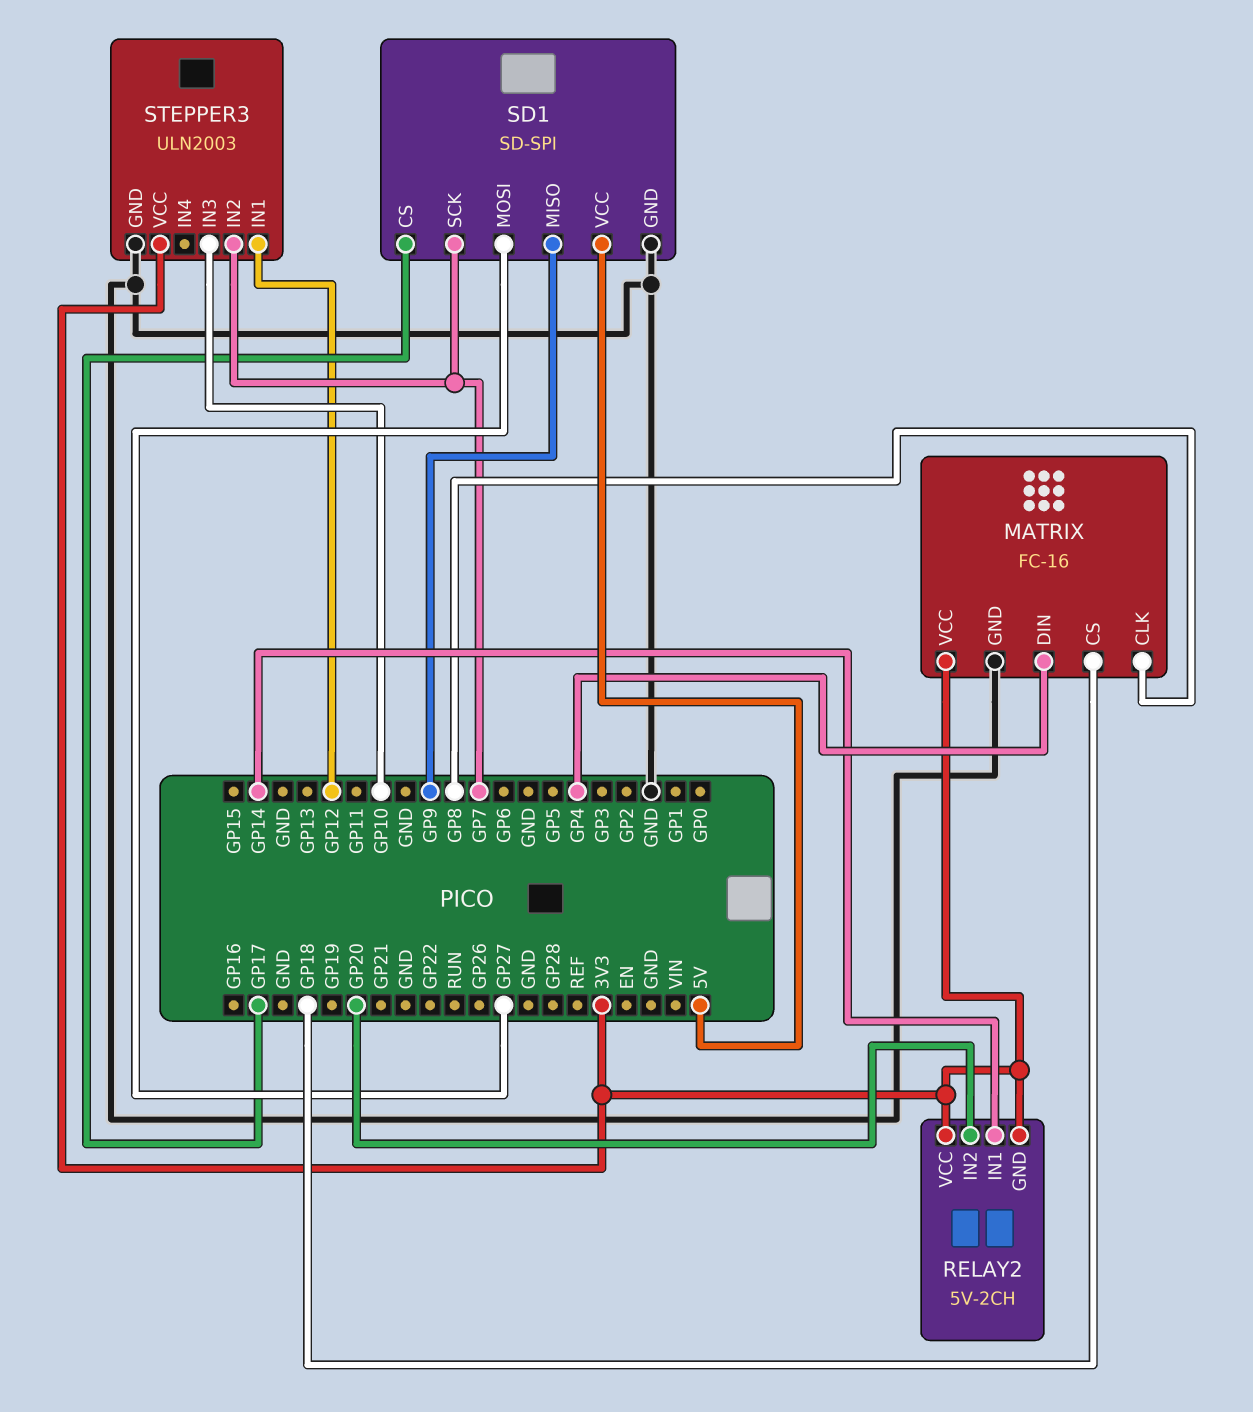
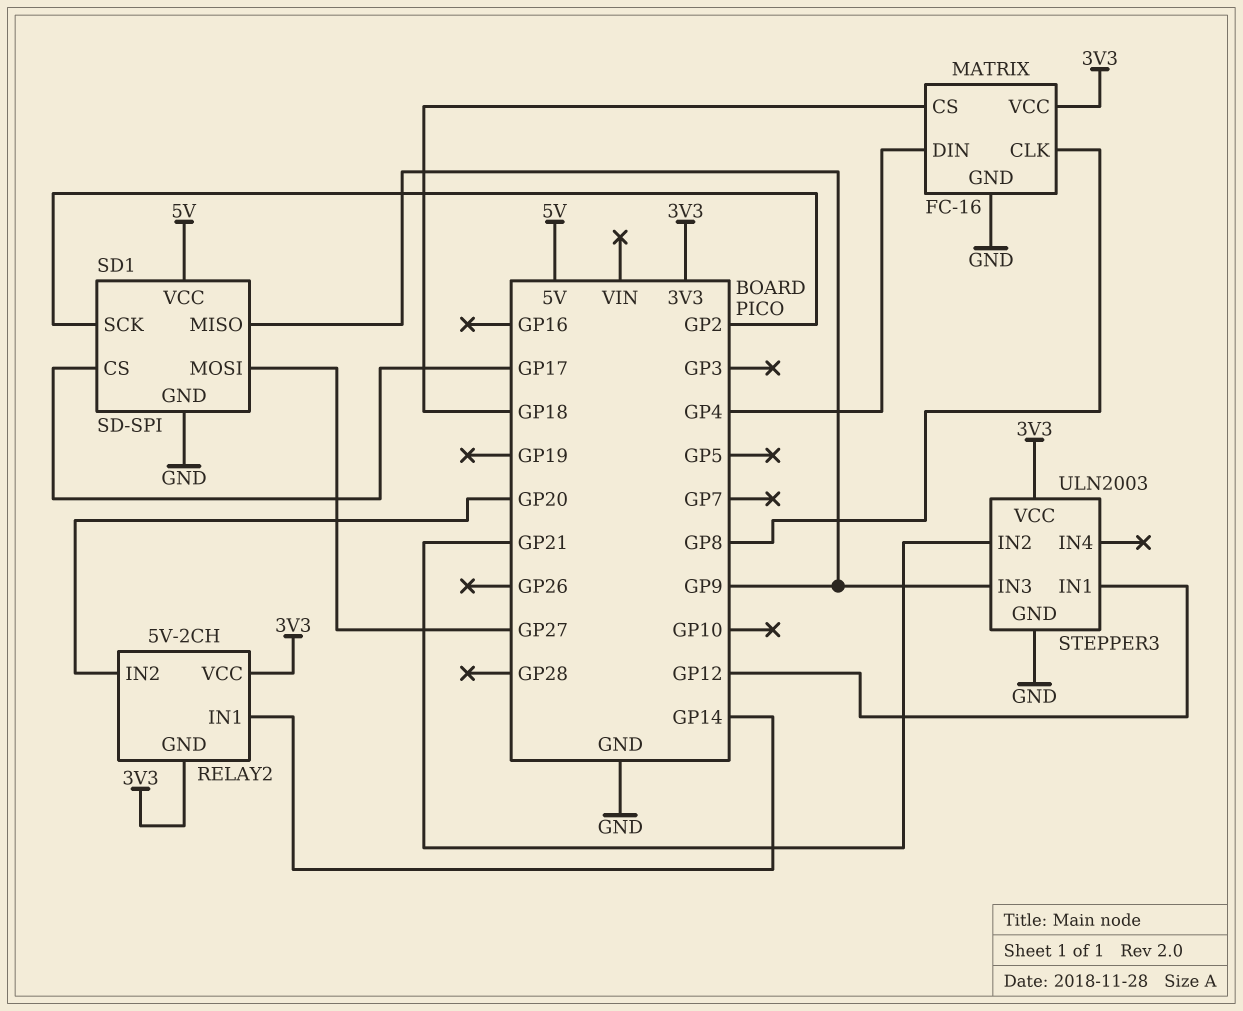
SD1 pin SCK: GP7 -> GP2
STEPPER3 pin IN2: GP7 -> GP21
STEPPER3 pin IN3: GP10 -> GP9

